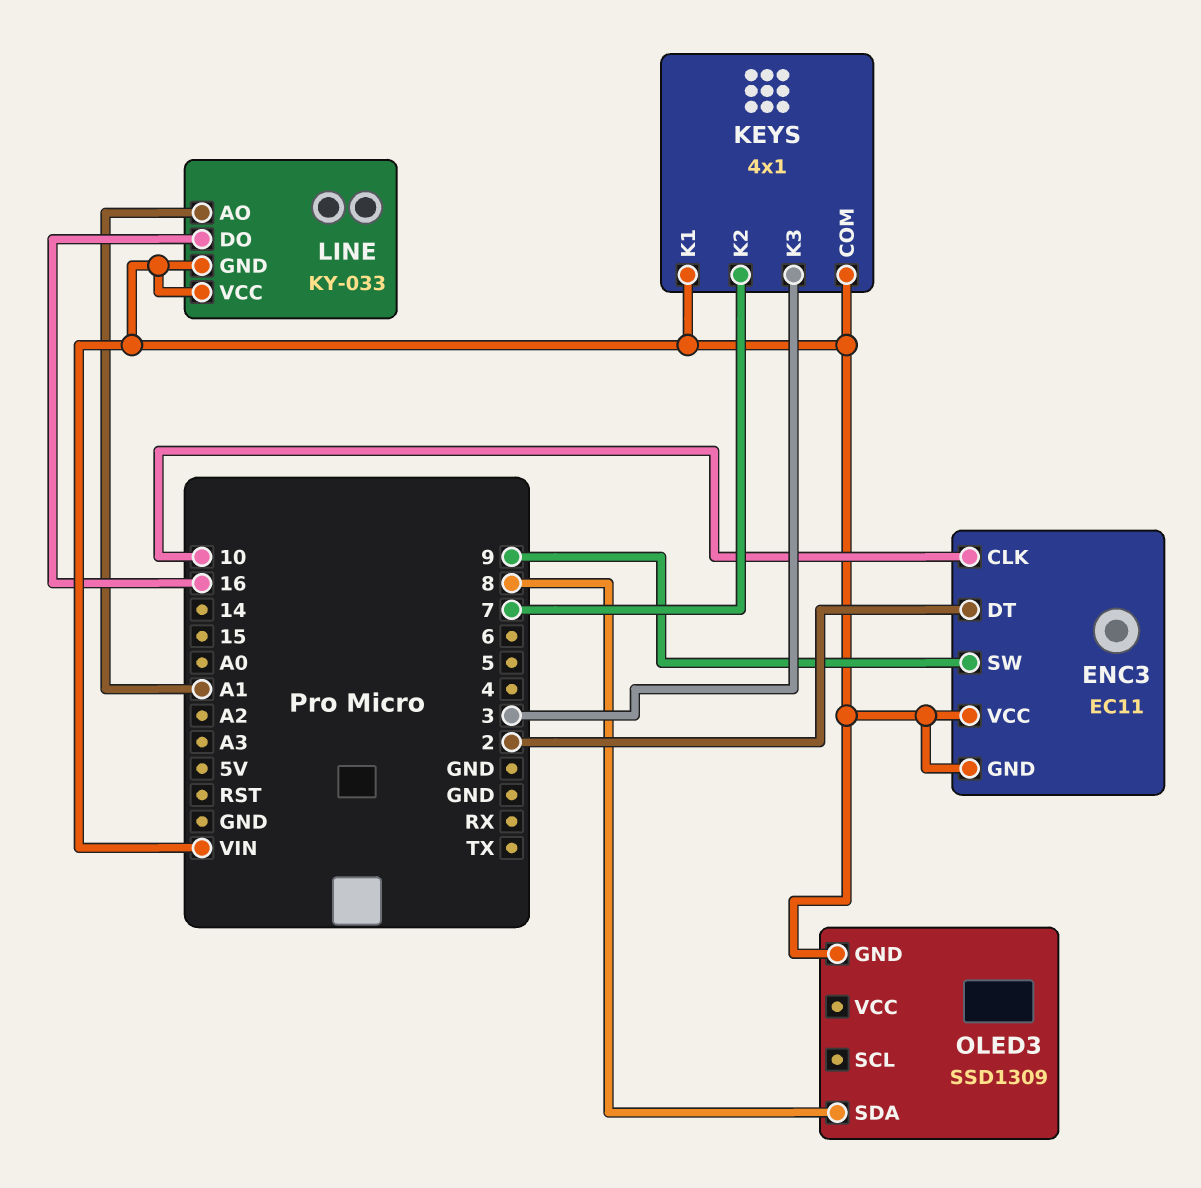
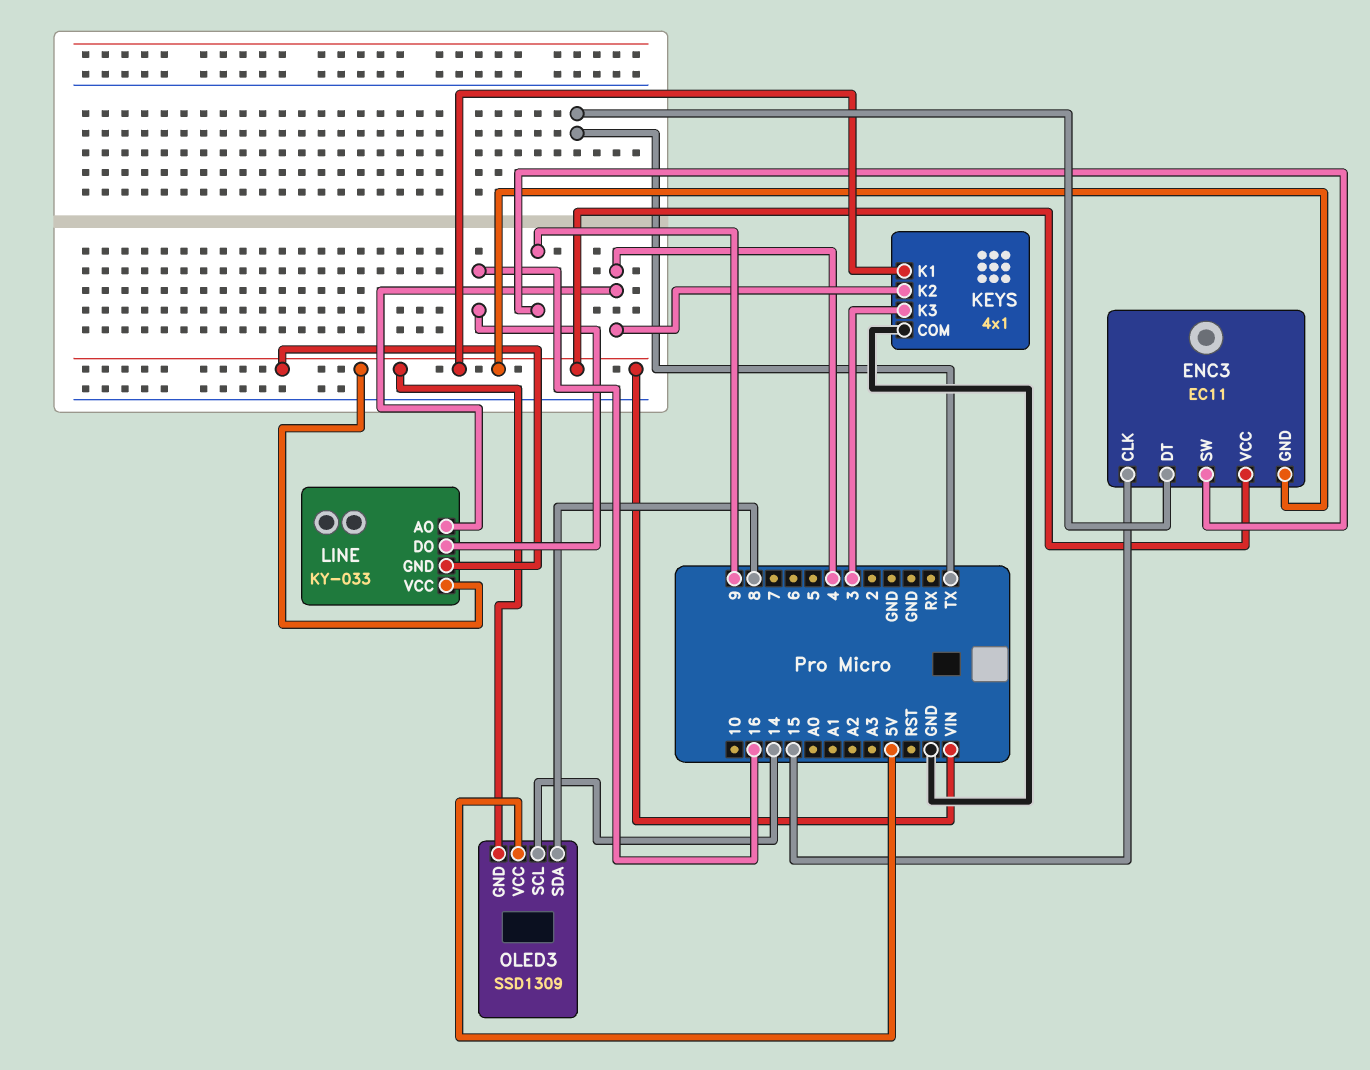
ENC3 pin CLK: 10 -> 15
ENC3 pin DT: 2 -> TX
KEYS pin COM: VIN -> GND
KEYS pin K2: 7 -> 4
LINE pin AO: A1 -> 4
OLED3 pin SCL: none -> 14
OLED3 pin VCC: none -> 5V

